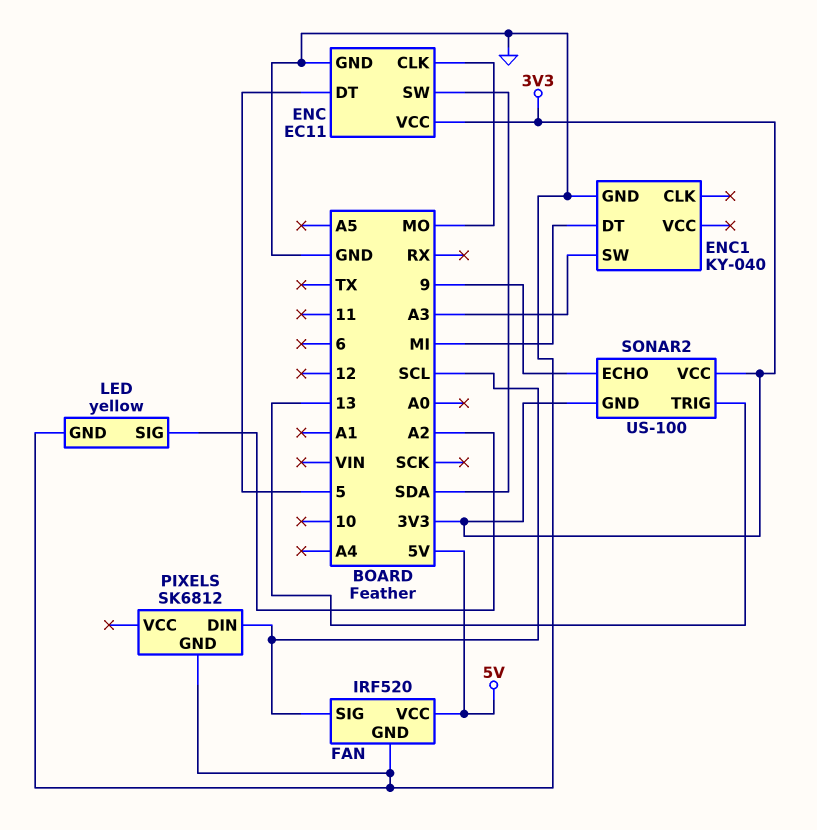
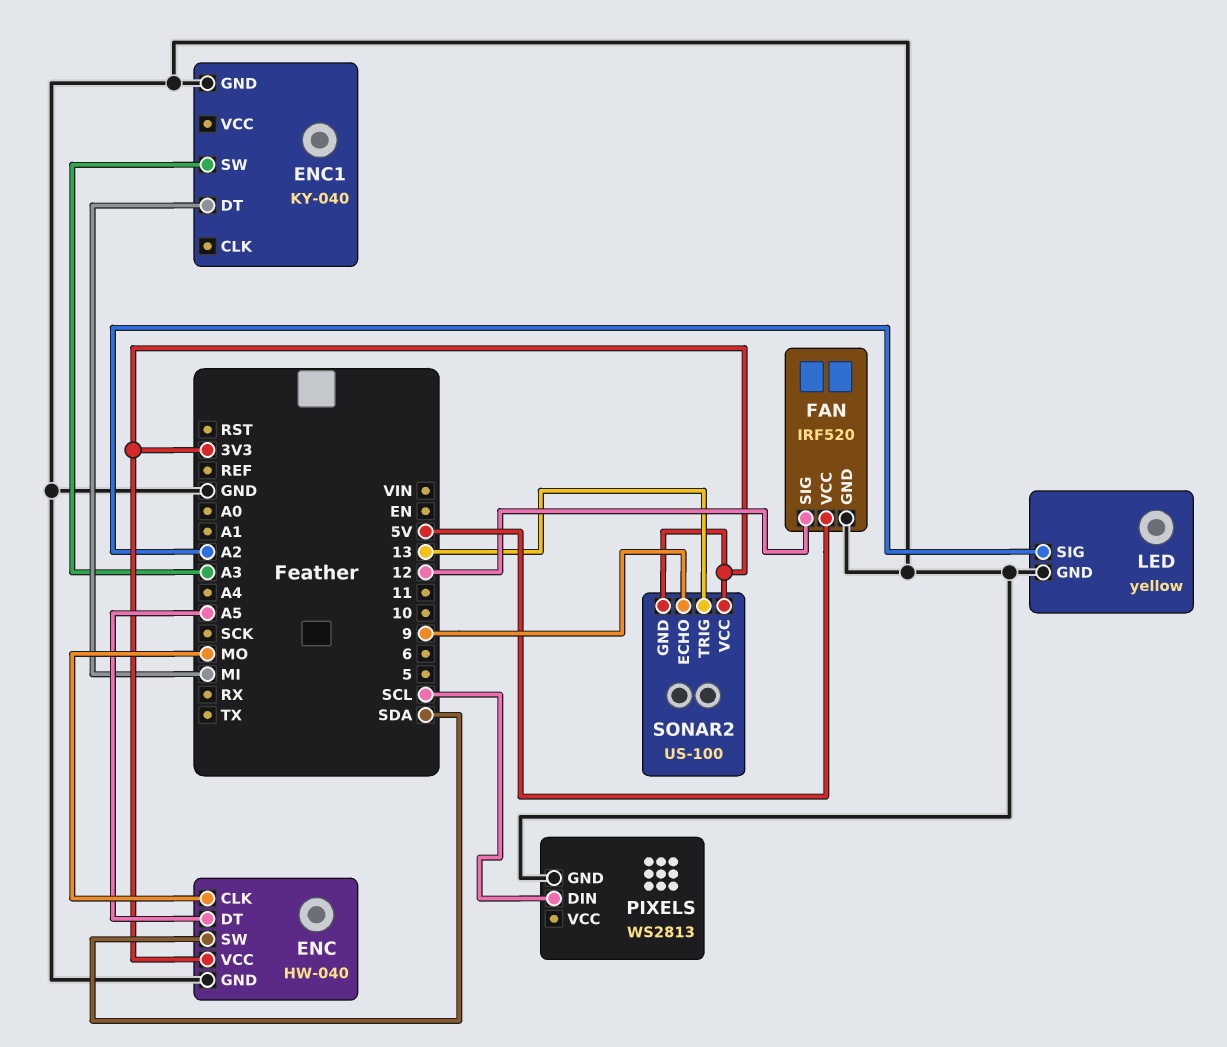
ENC: EC11 -> HW-040
ENC pin DT: 5 -> A5
FAN pin SIG: SCL -> 12
PIXELS: SK6812 -> WS2813

